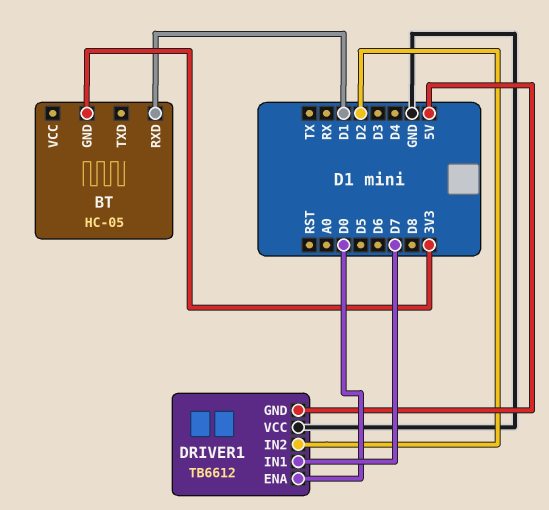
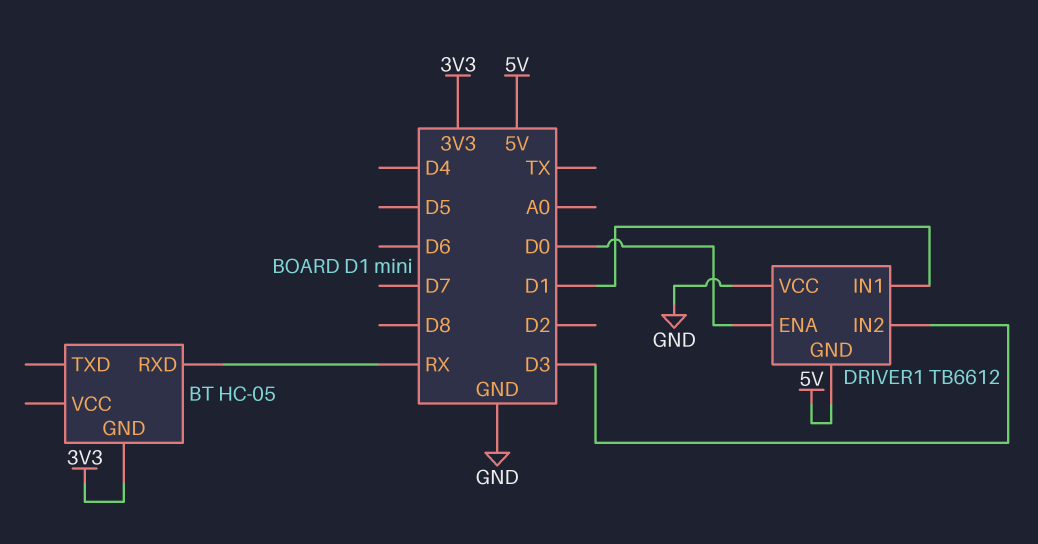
BT pin RXD: D1 -> RX
DRIVER1 pin IN1: D7 -> D1
DRIVER1 pin IN2: D2 -> D3

